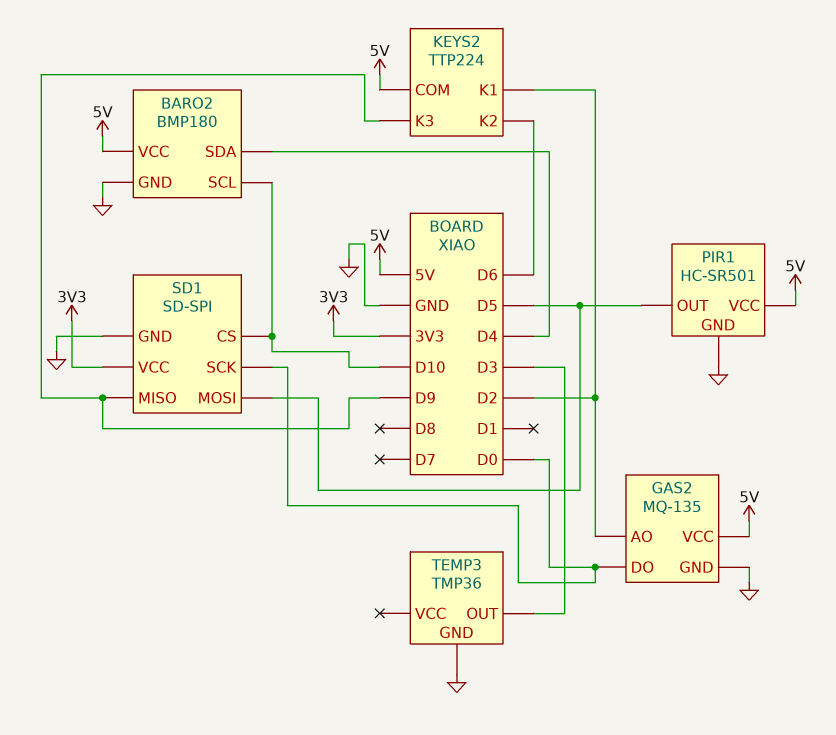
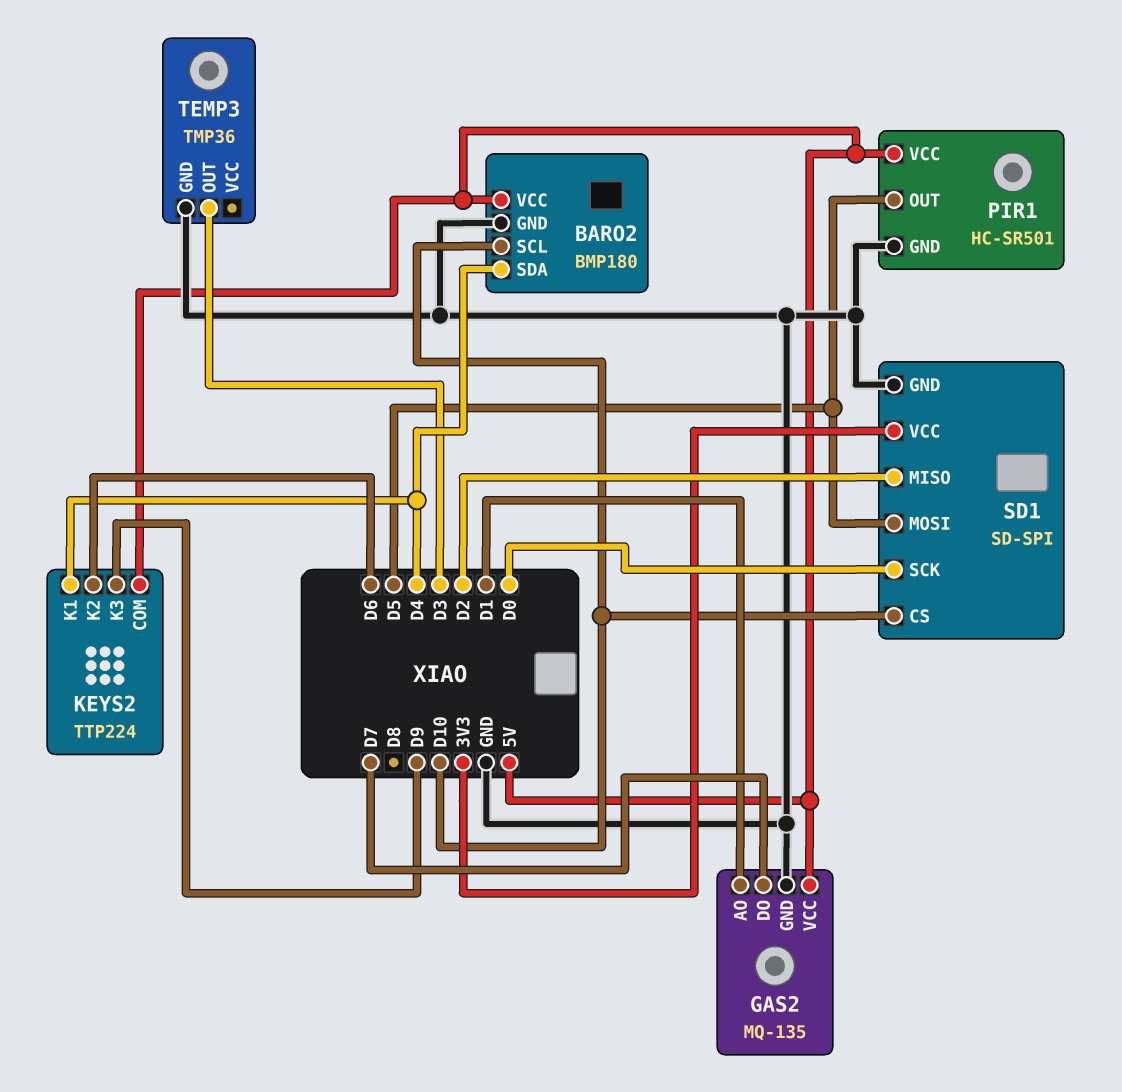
GAS2 pin AO: D2 -> D1
GAS2 pin DO: D0 -> D7
KEYS2 pin K1: D2 -> D4
SD1 pin MISO: D9 -> D2

